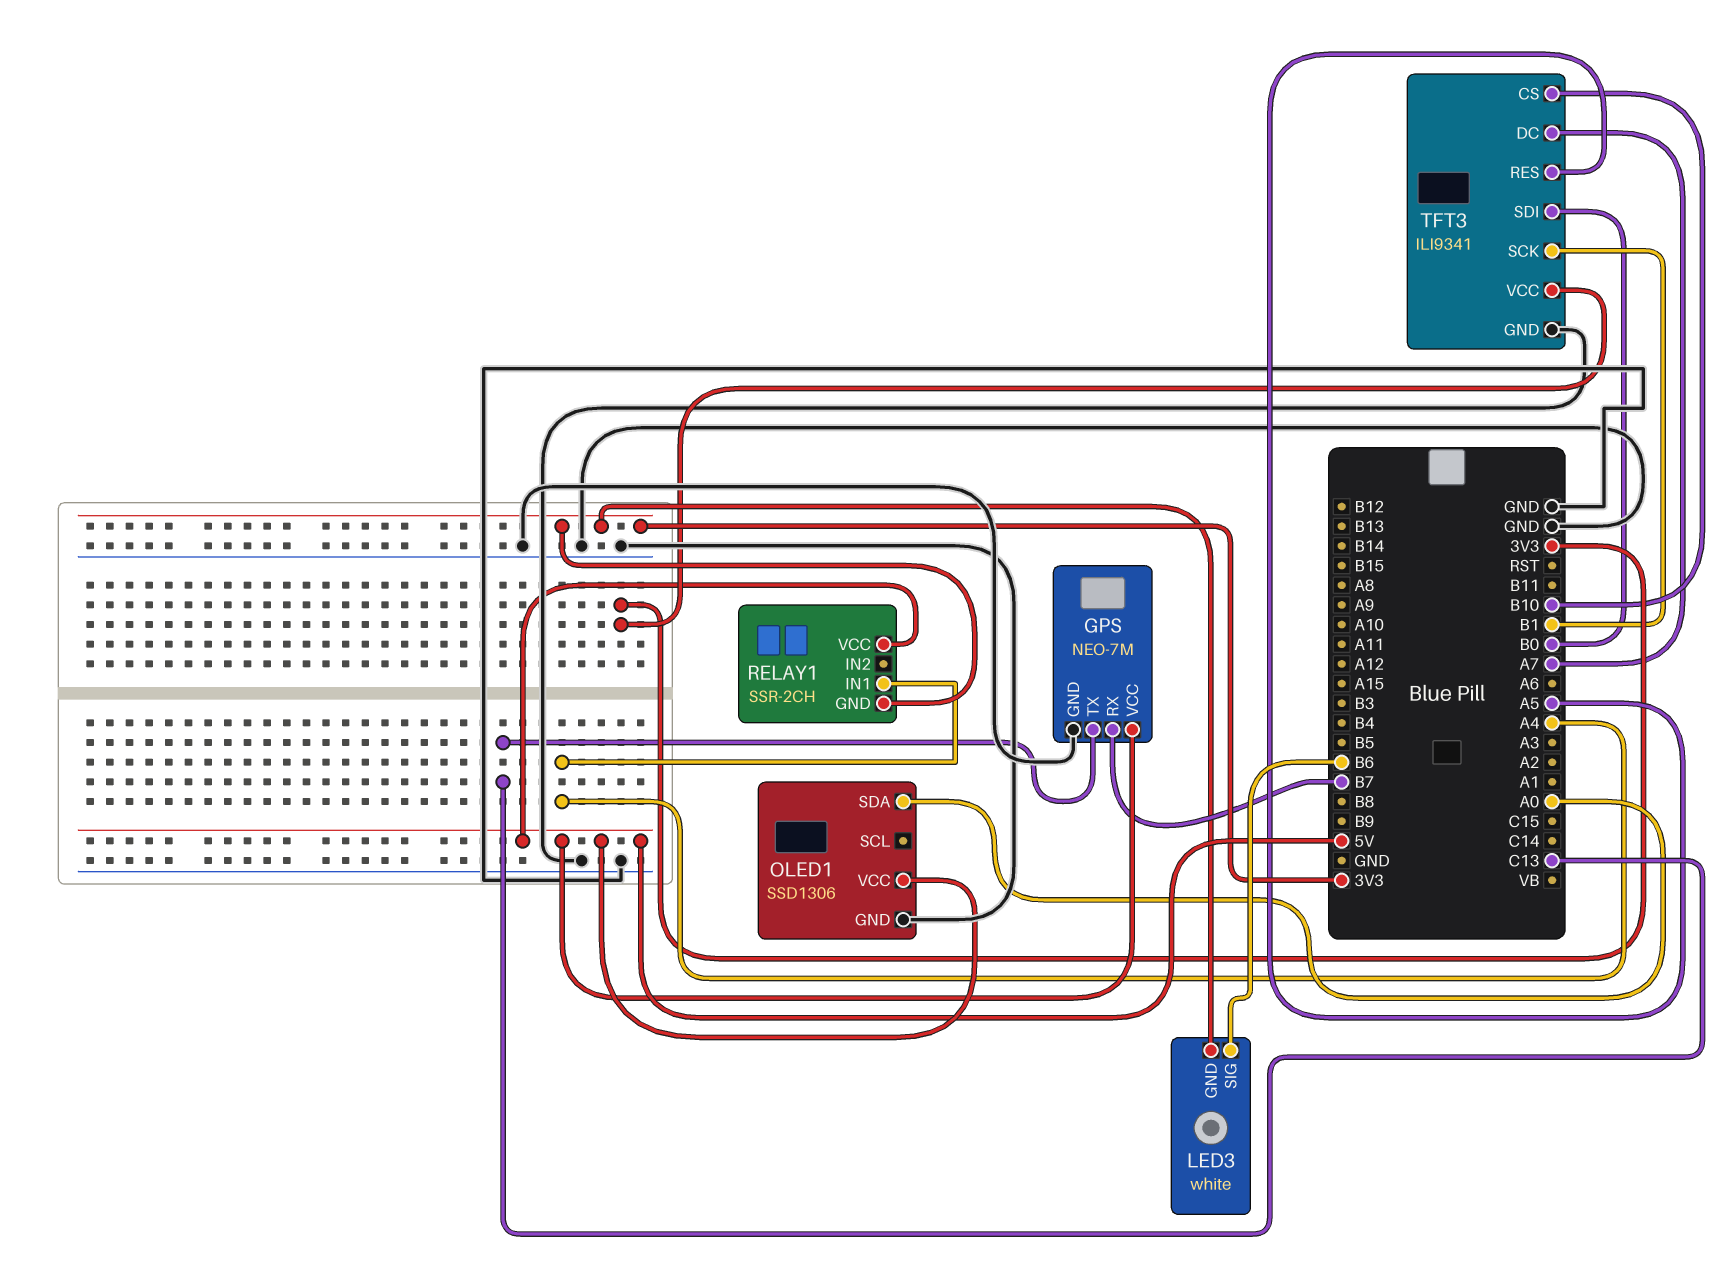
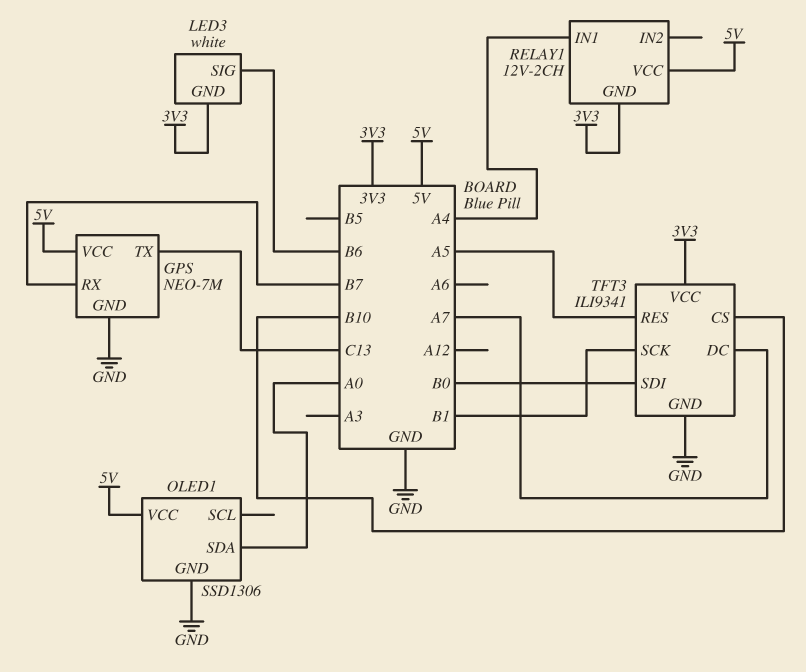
RELAY1: SSR-2CH -> 12V-2CH

